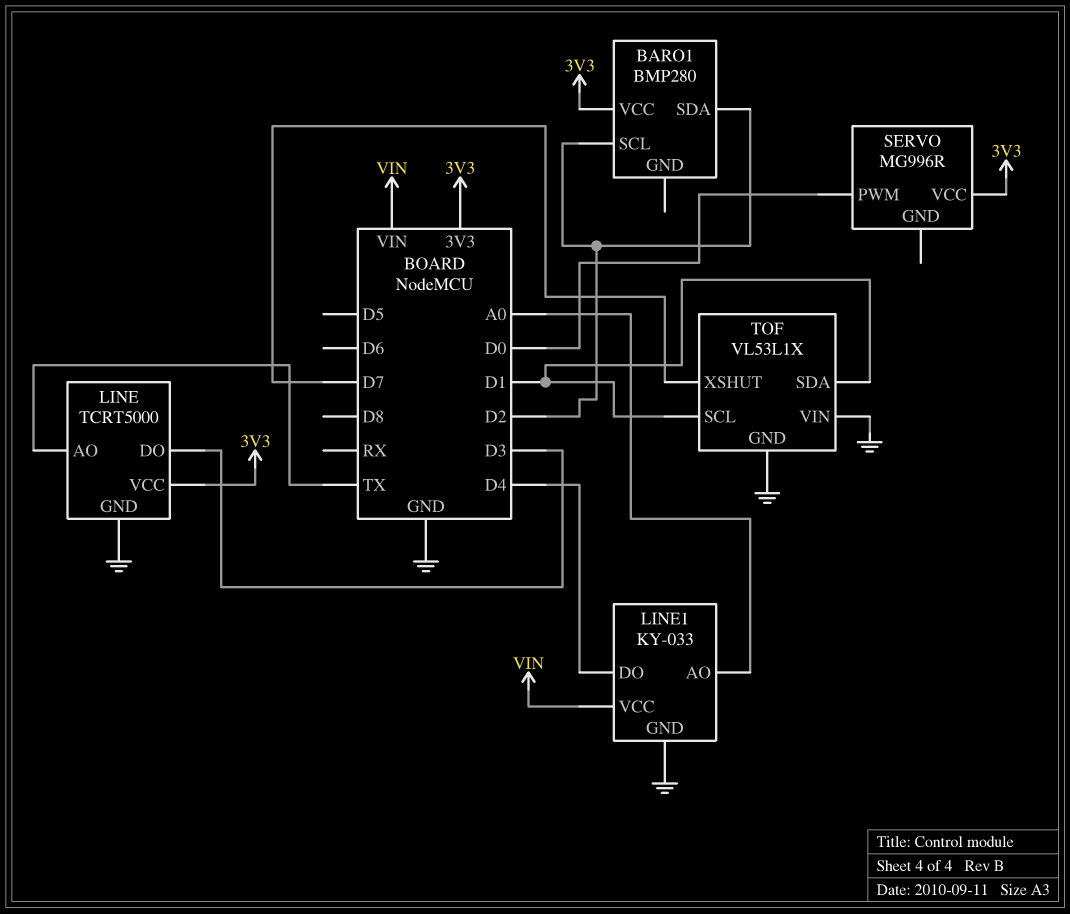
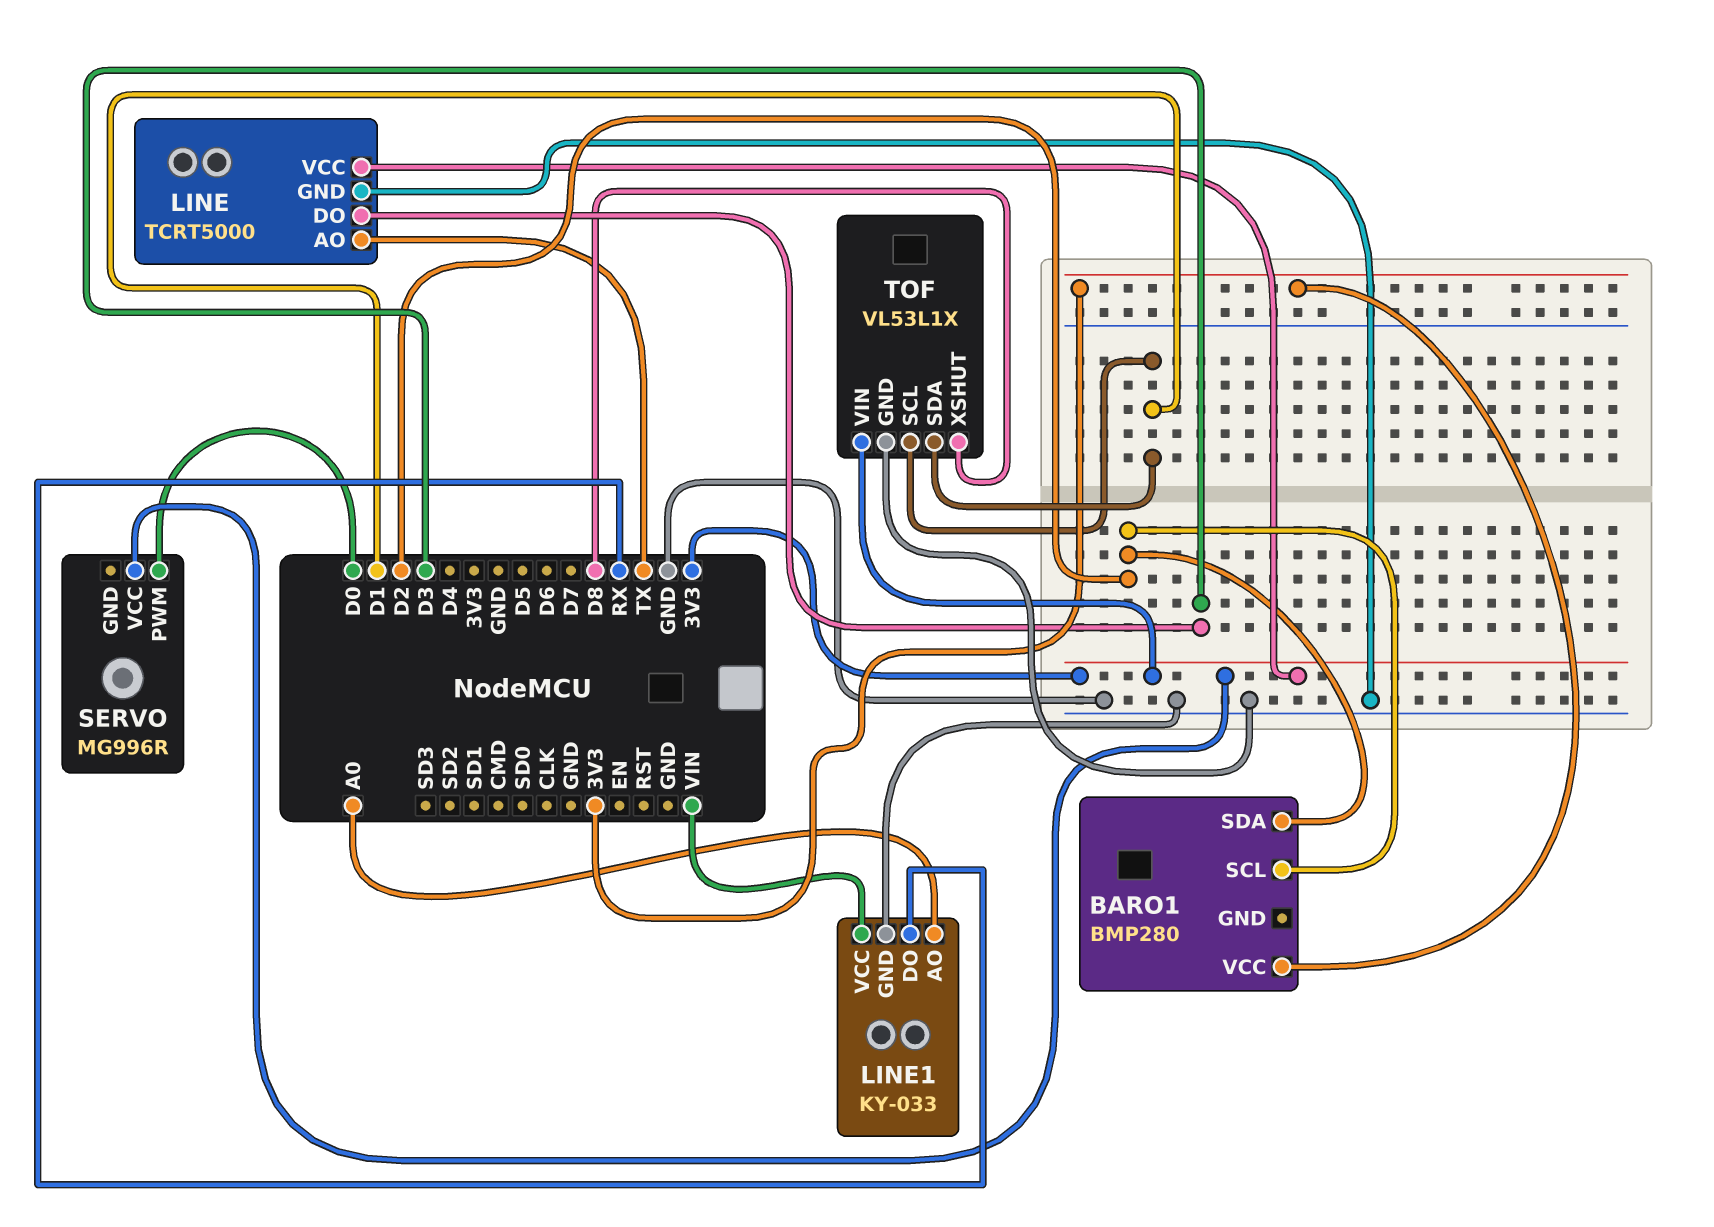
LINE1 pin DO: D4 -> RX
TOF pin VIN: GND -> 3V3
TOF pin XSHUT: D7 -> D8

